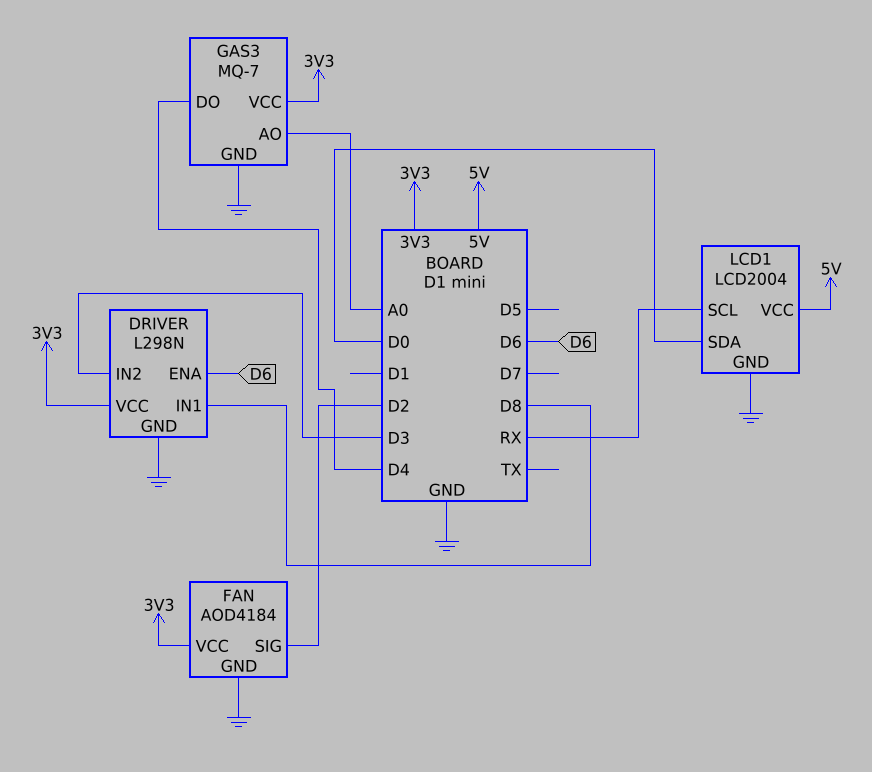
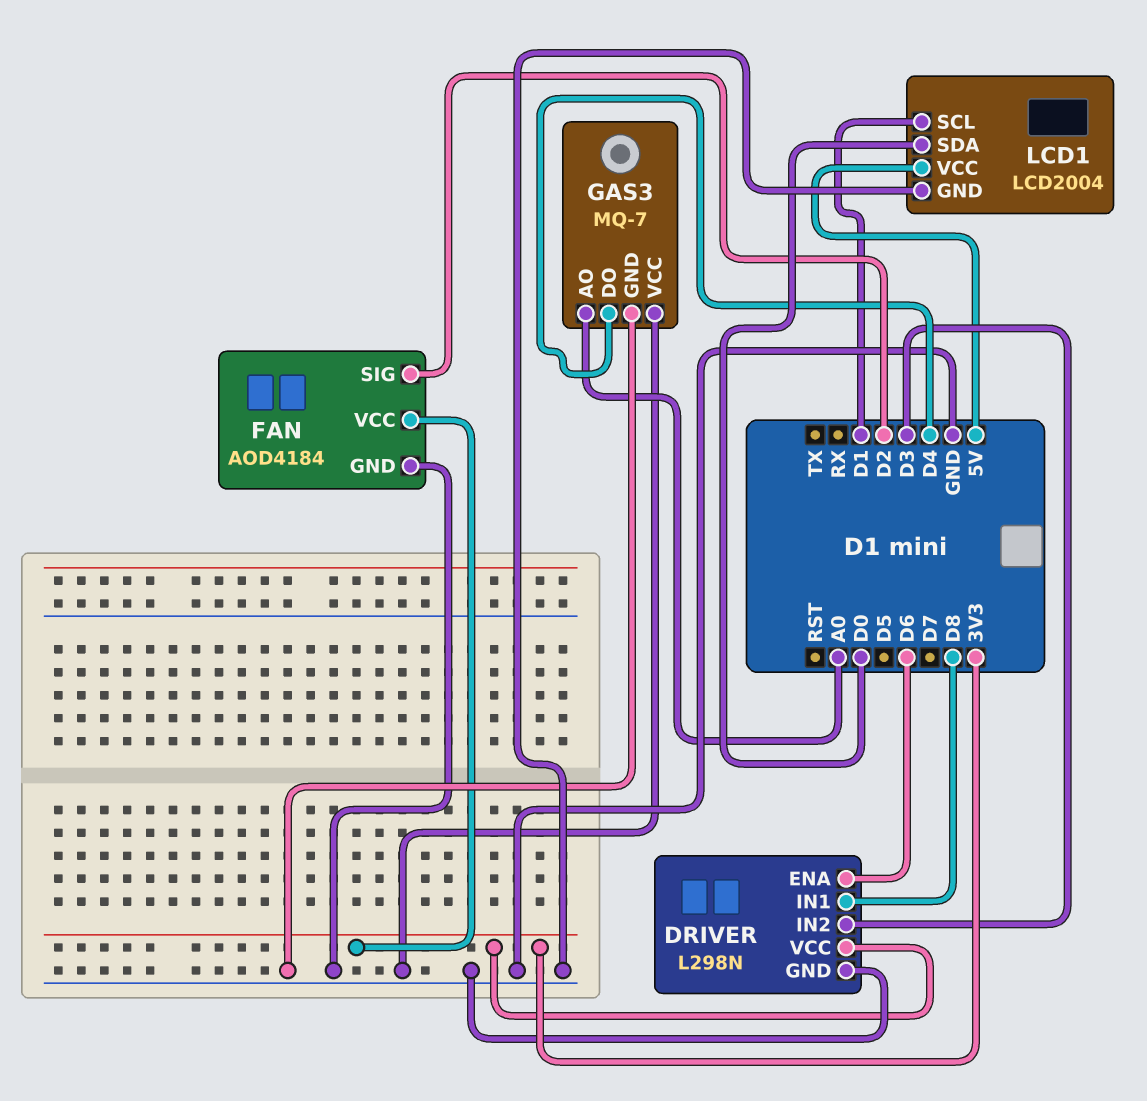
GAS3 pin VCC: 3V3 -> GND
LCD1 pin SCL: RX -> D1

